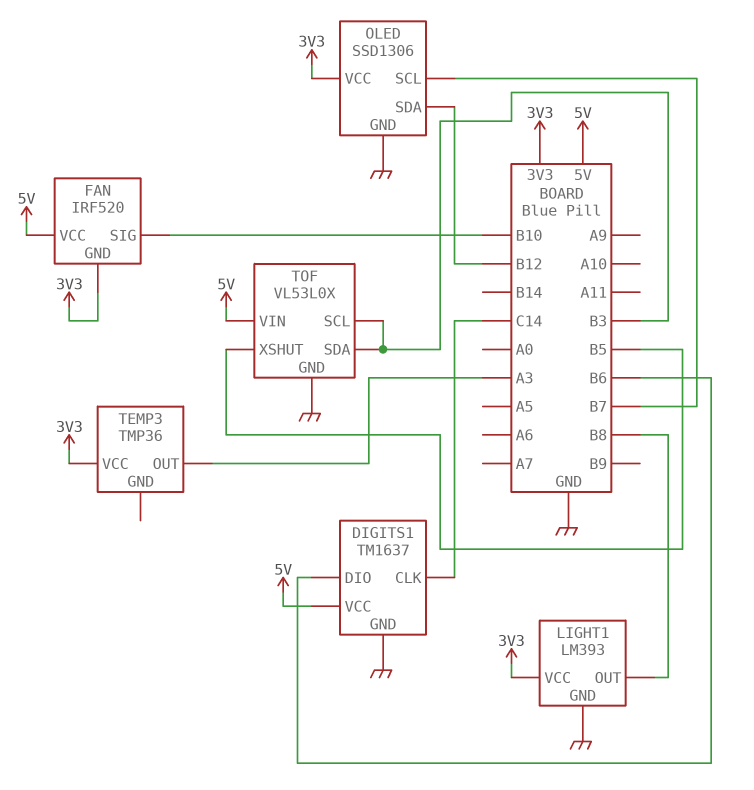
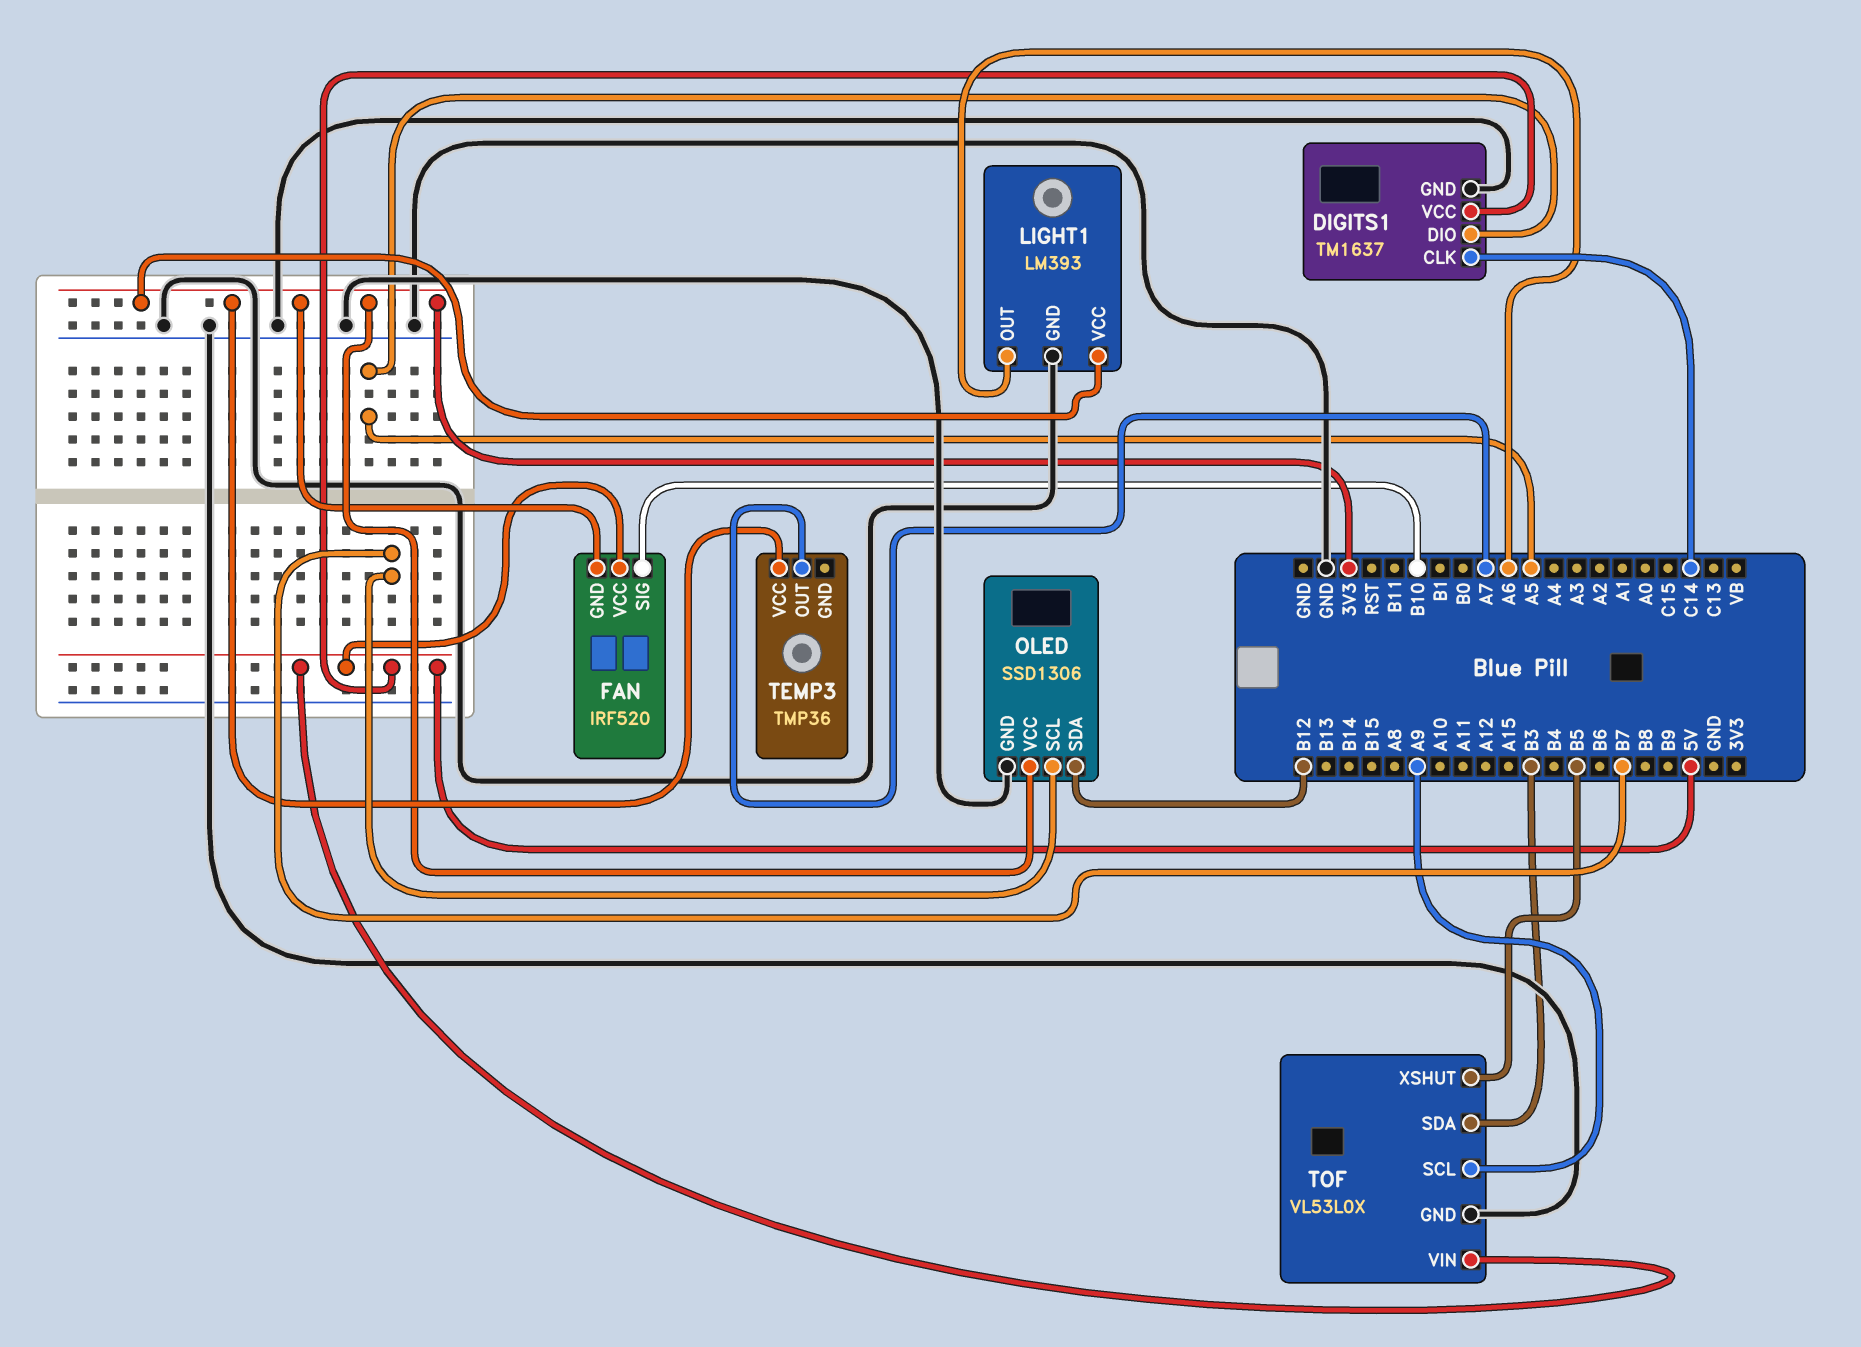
DIGITS1 pin DIO: B6 -> A5
LIGHT1 pin OUT: B8 -> A6
TEMP3 pin OUT: A3 -> A7
TOF pin SCL: B3 -> A9

